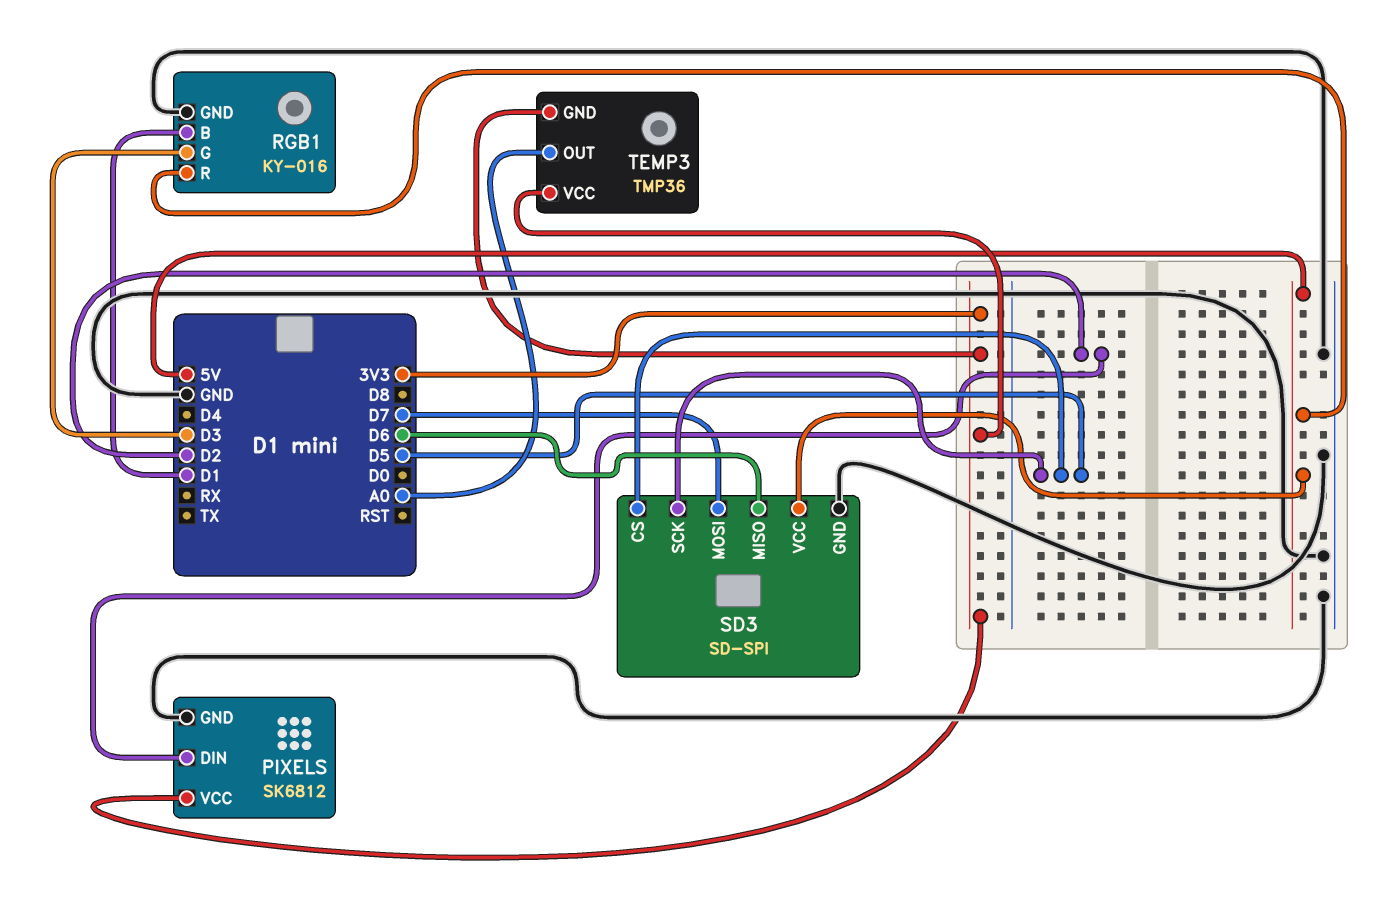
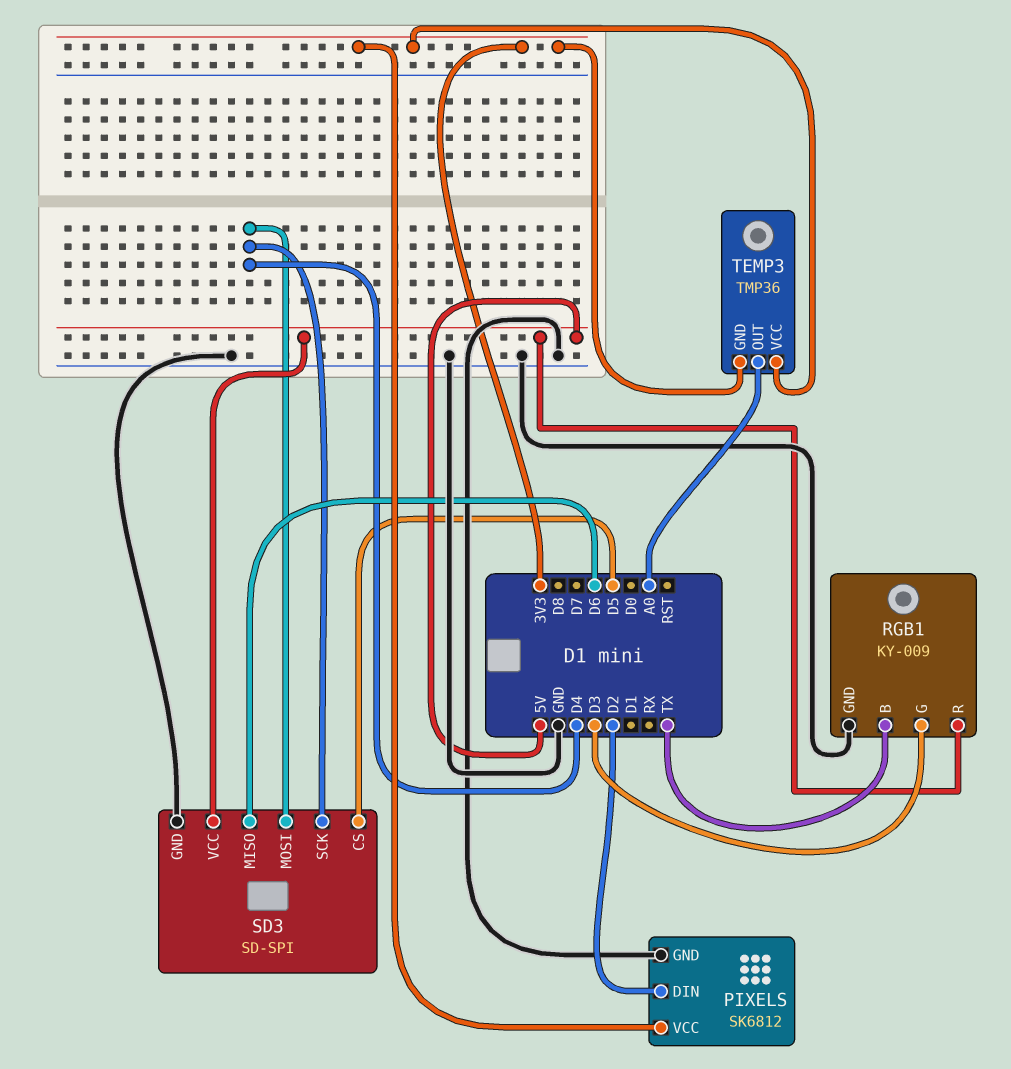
RGB1: KY-016 -> KY-009
RGB1 pin B: D1 -> TX
SD3 pin MOSI: D7 -> D4
SD3 pin SCK: D5 -> D4

